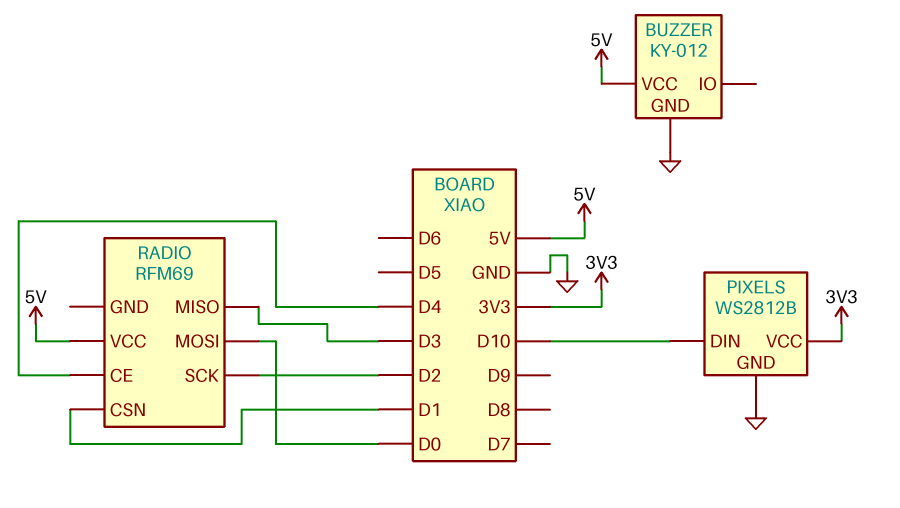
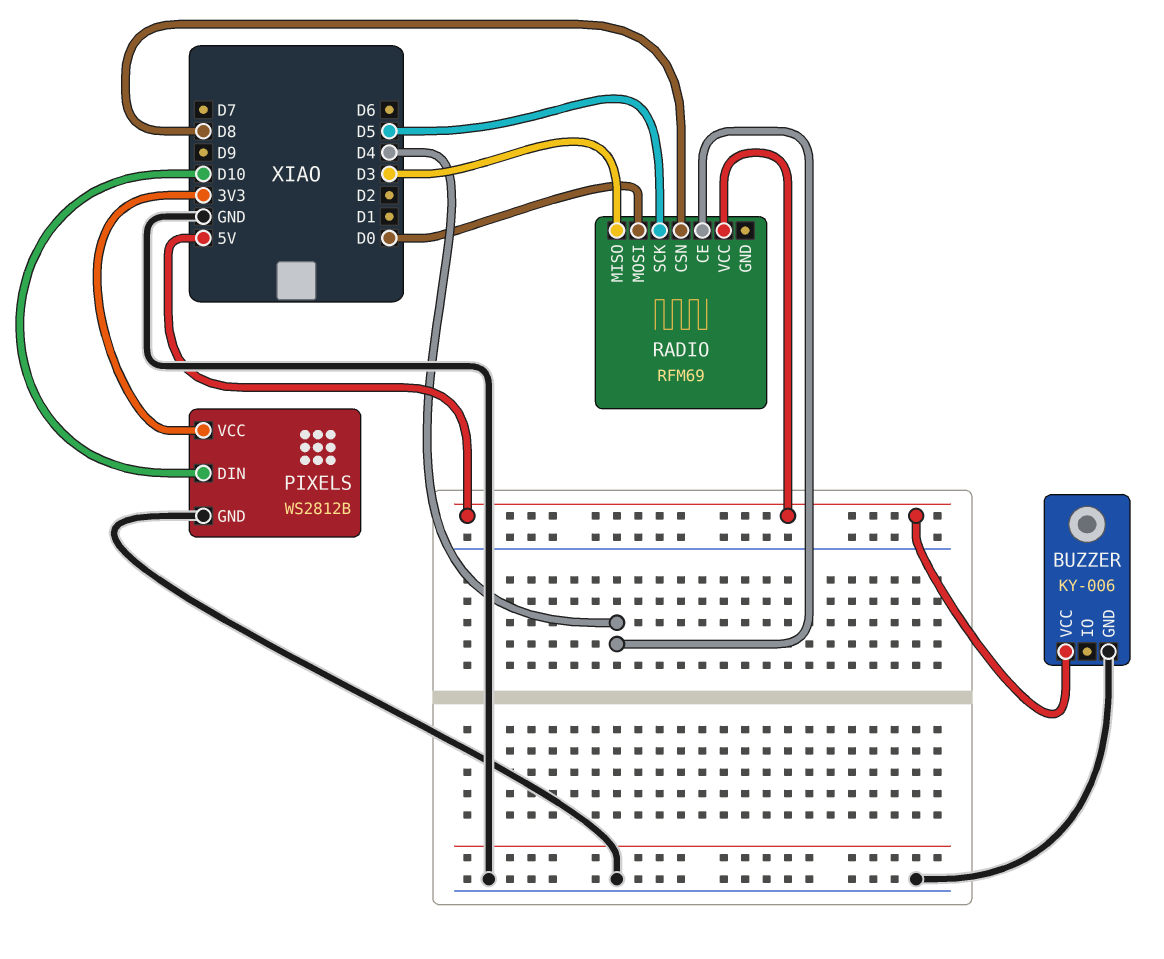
BUZZER: KY-012 -> KY-006
RADIO pin CSN: D1 -> D8
RADIO pin SCK: D2 -> D5

